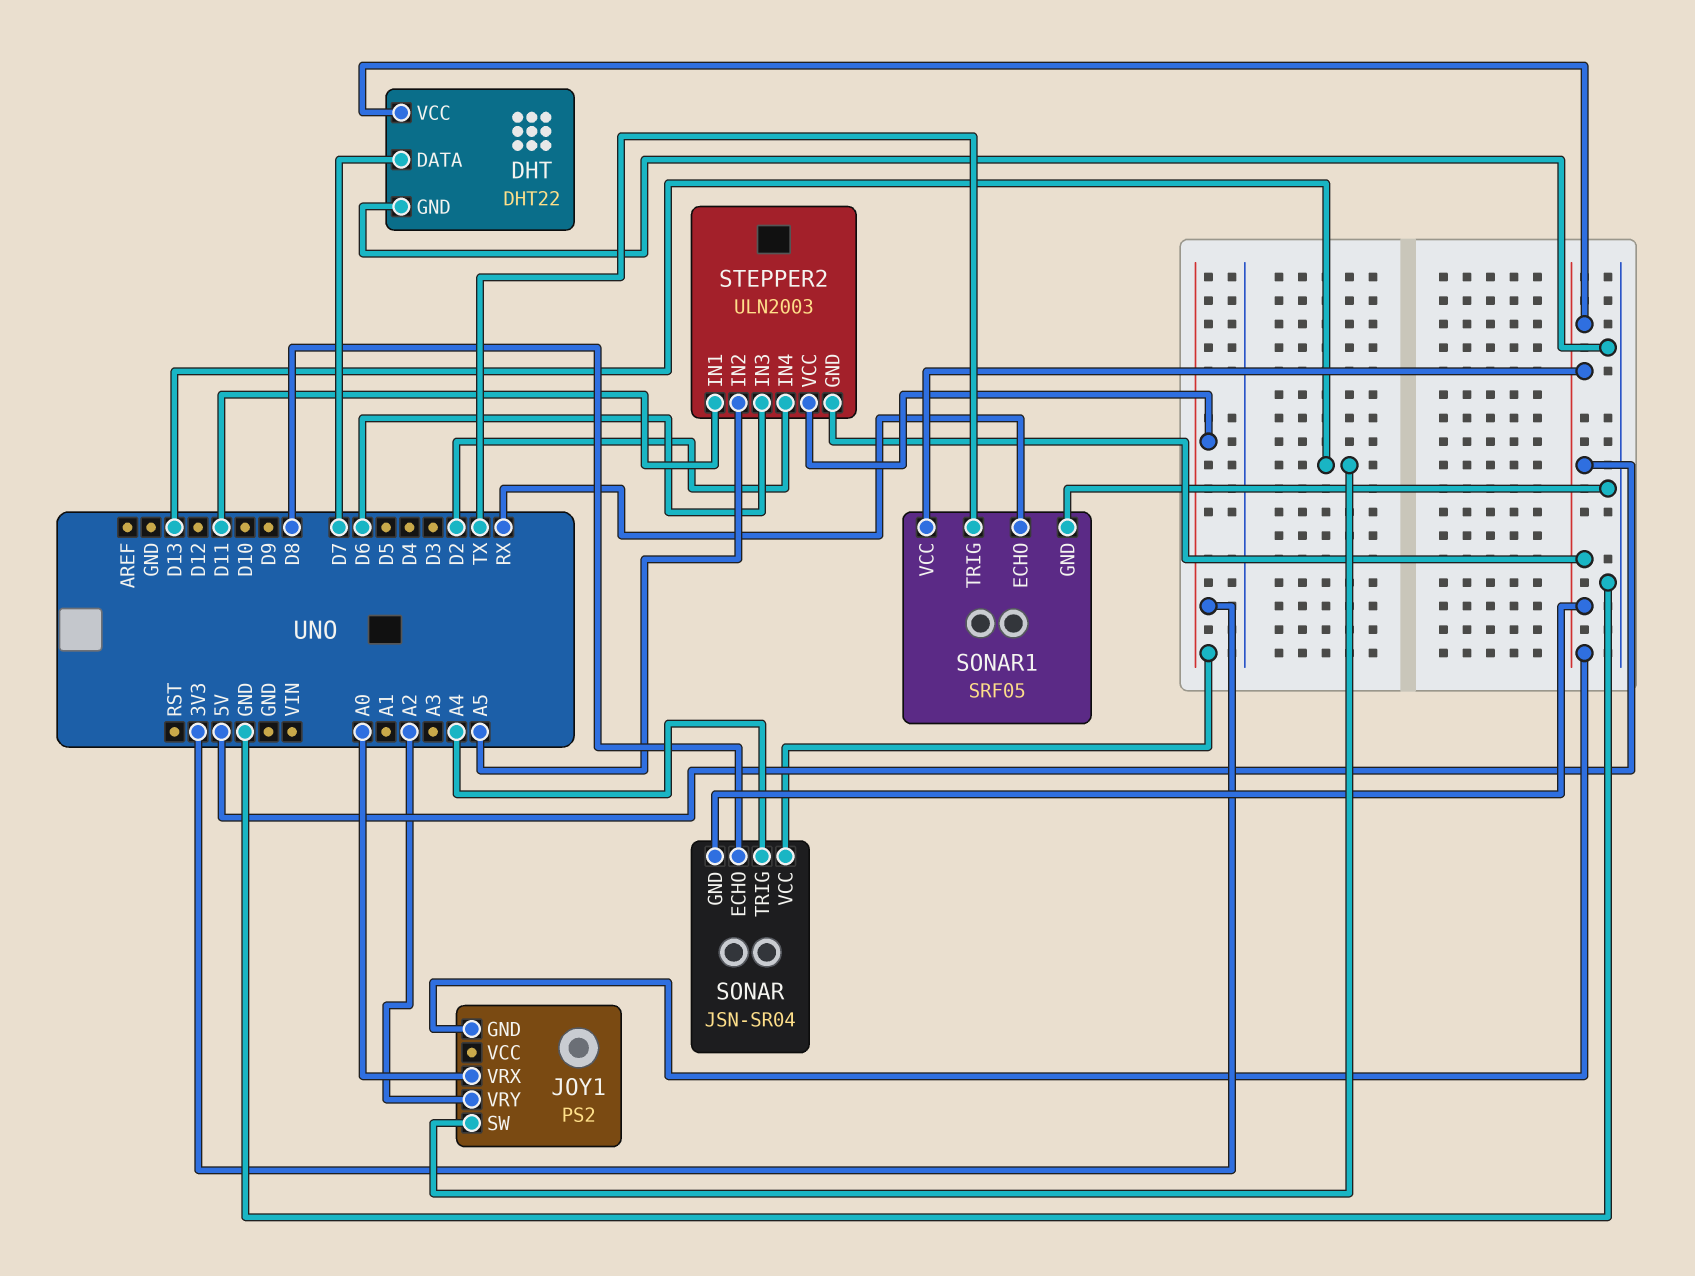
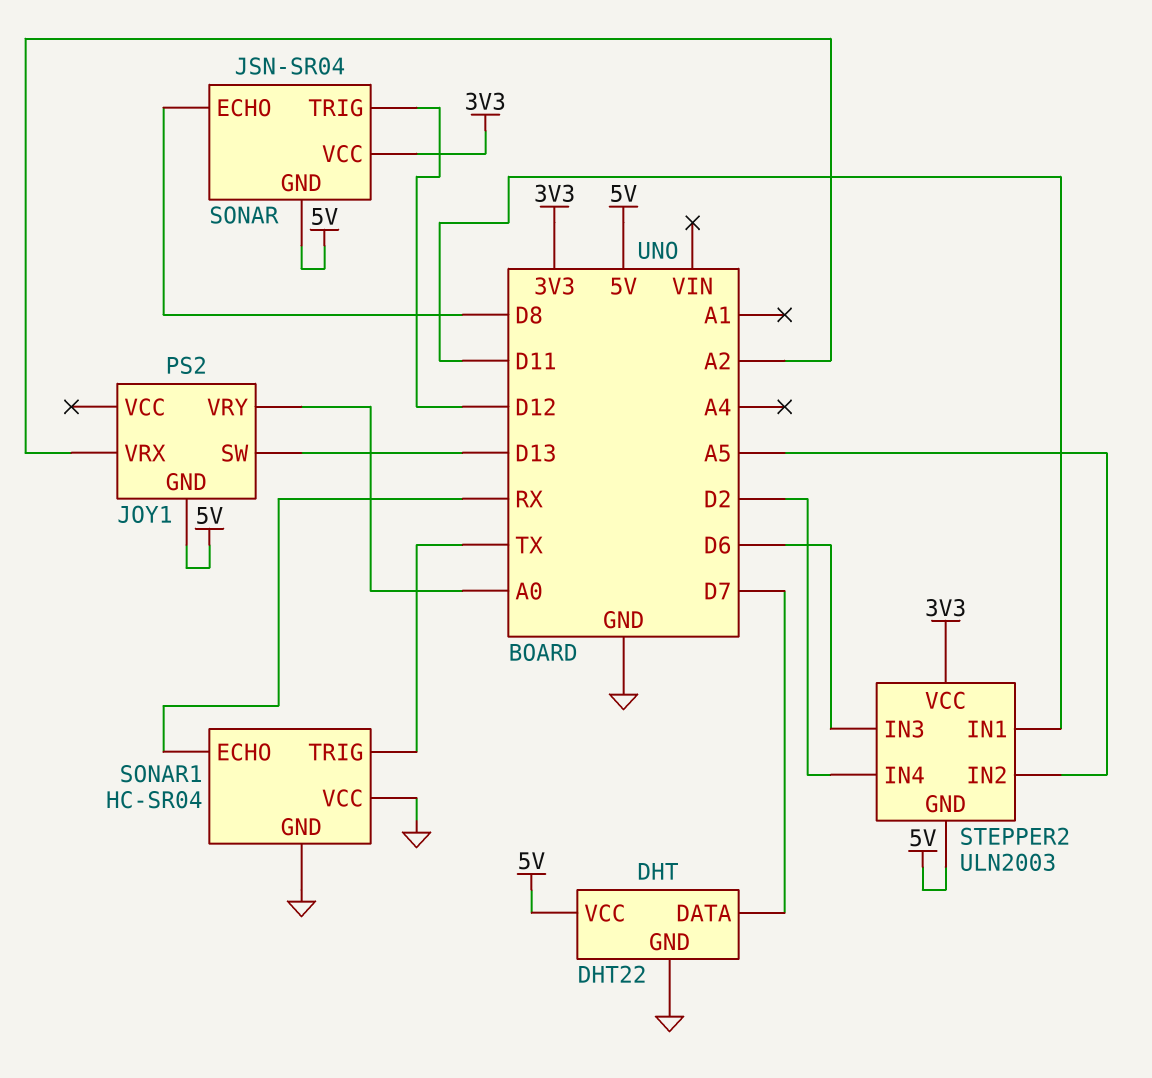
JOY1 pin VRX: A0 -> A2
JOY1 pin VRY: A2 -> A0
SONAR pin TRIG: A4 -> D12
SONAR1: SRF05 -> HC-SR04
SONAR1 pin VCC: 5V -> GND

